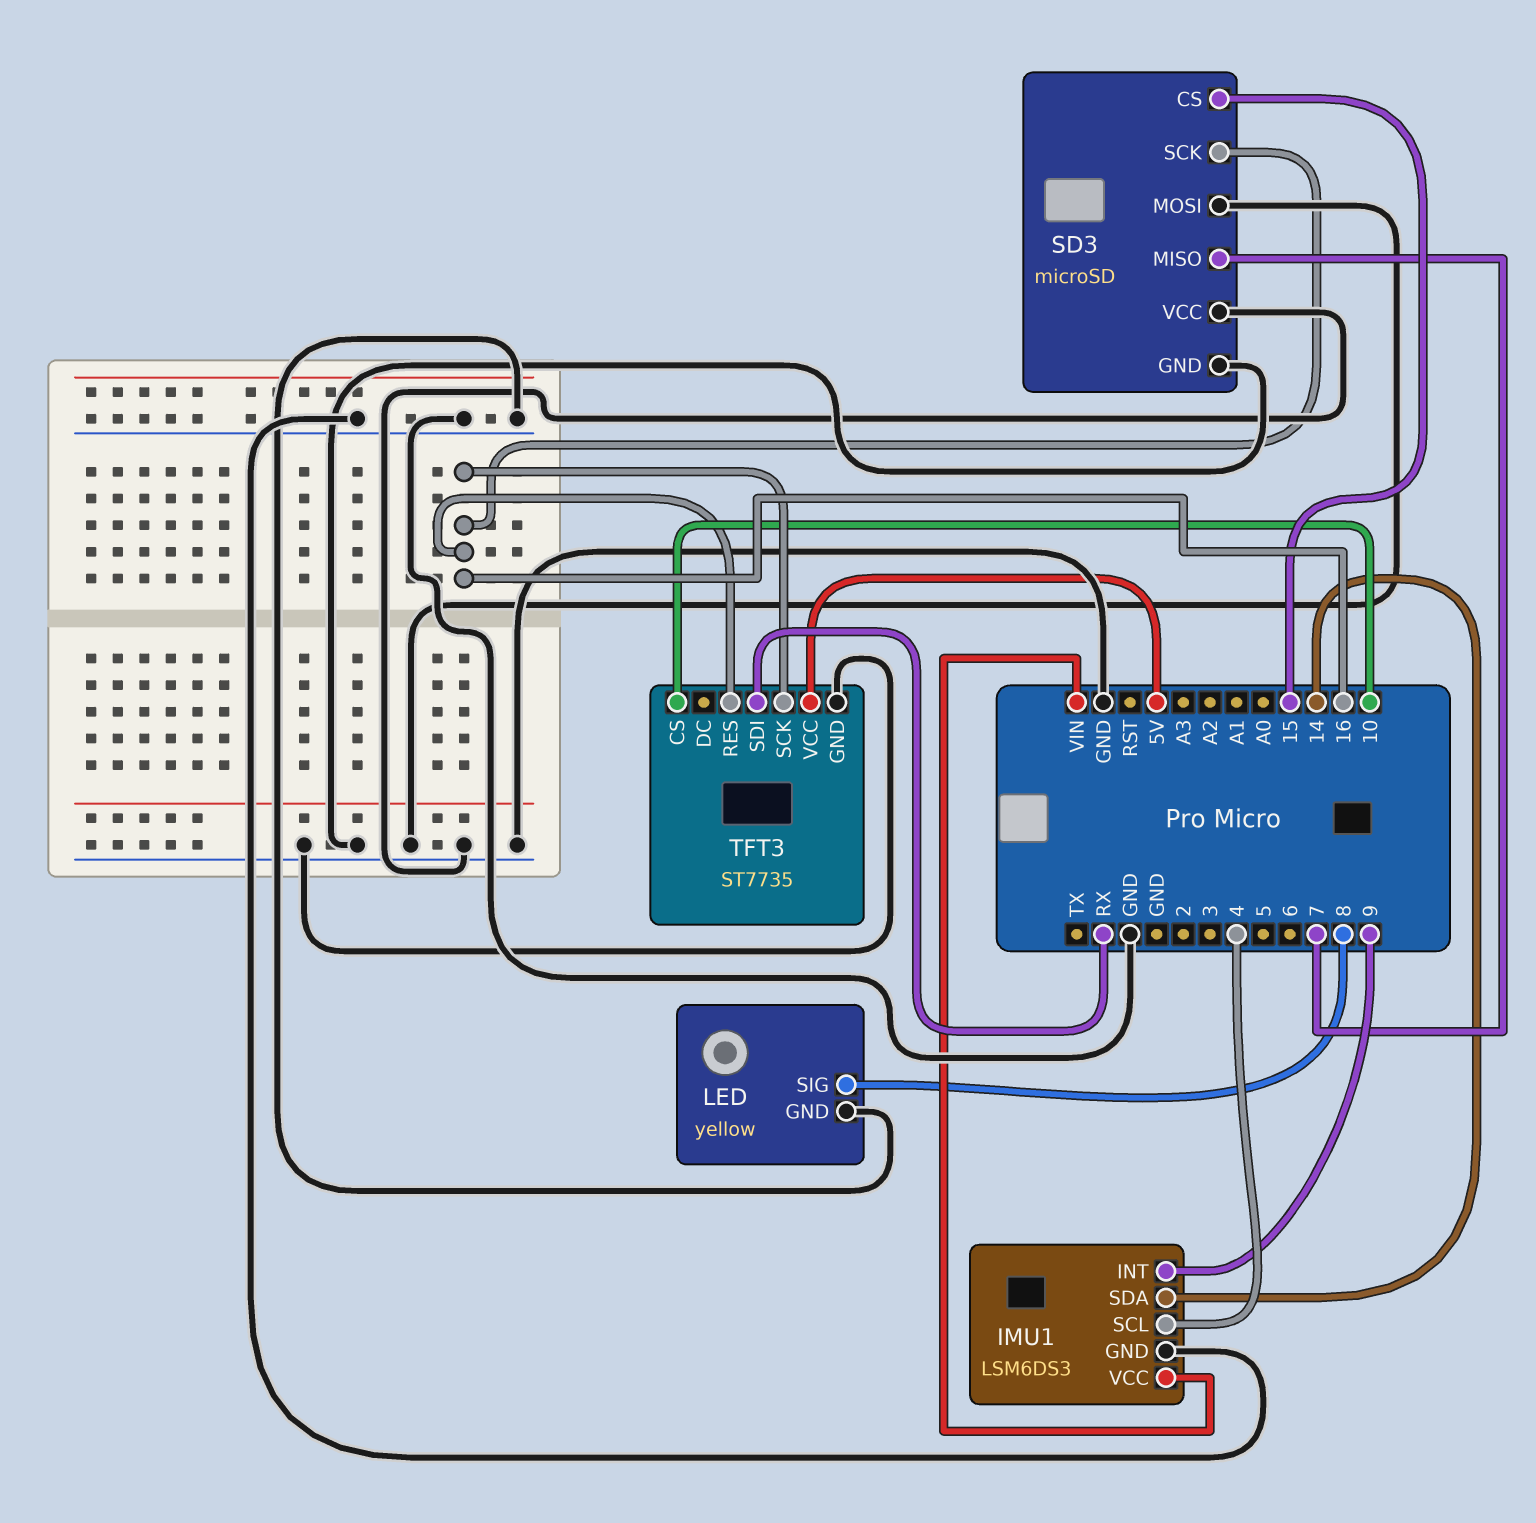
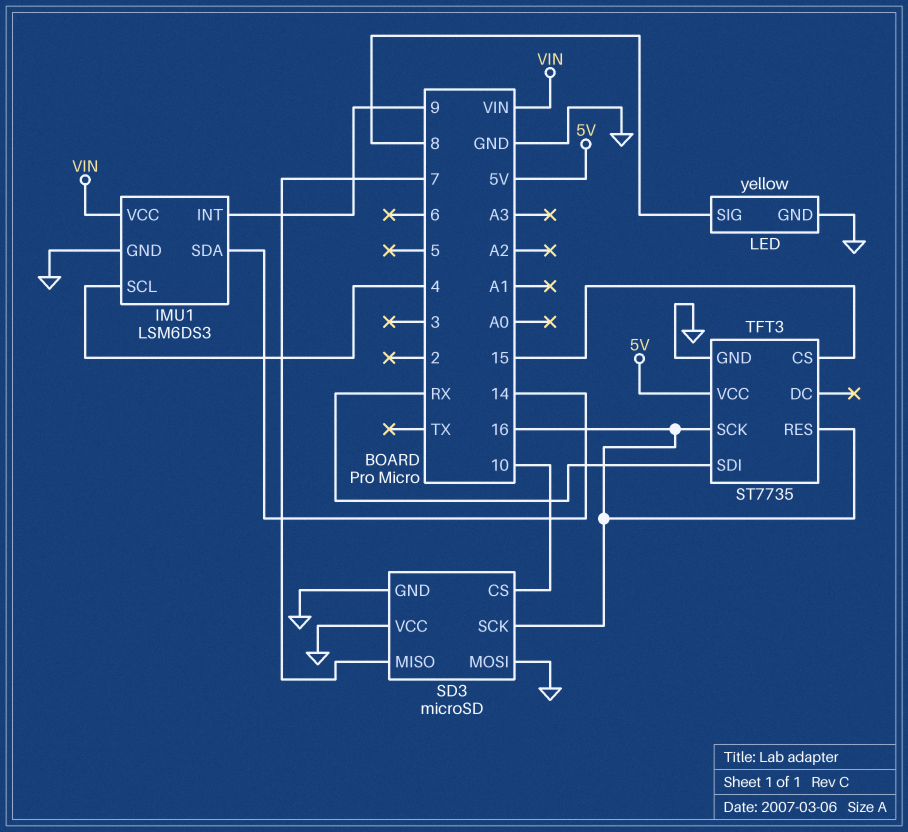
SD3 pin CS: 15 -> 10
TFT3 pin CS: 10 -> 15

